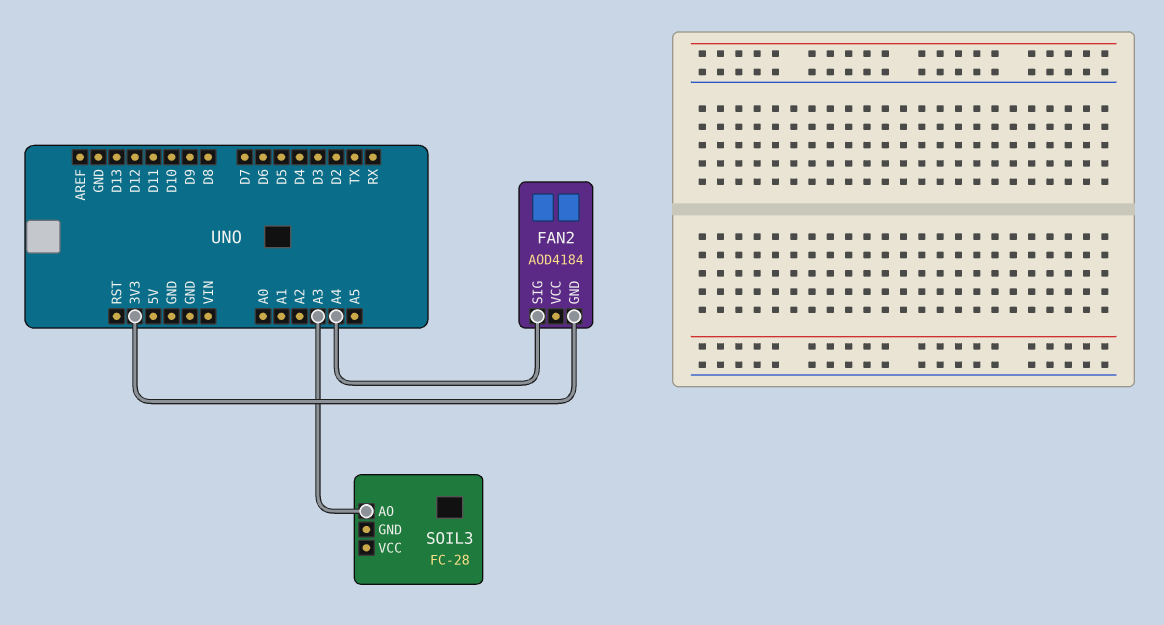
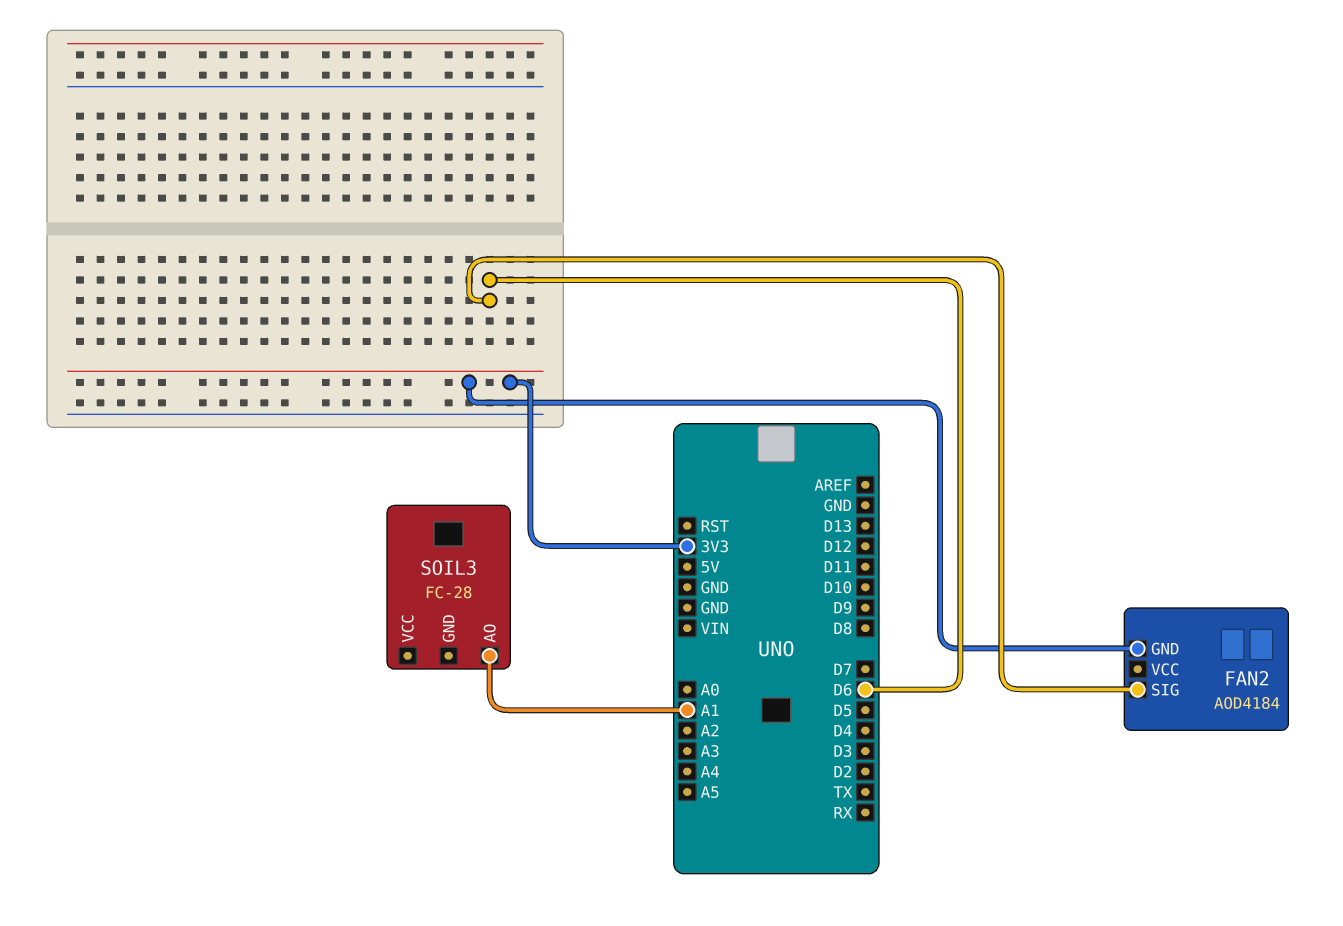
FAN2 pin SIG: A4 -> D6
SOIL3 pin AO: A3 -> A1

